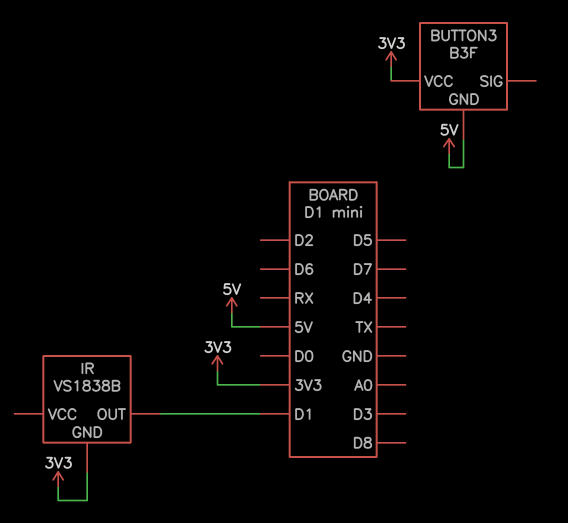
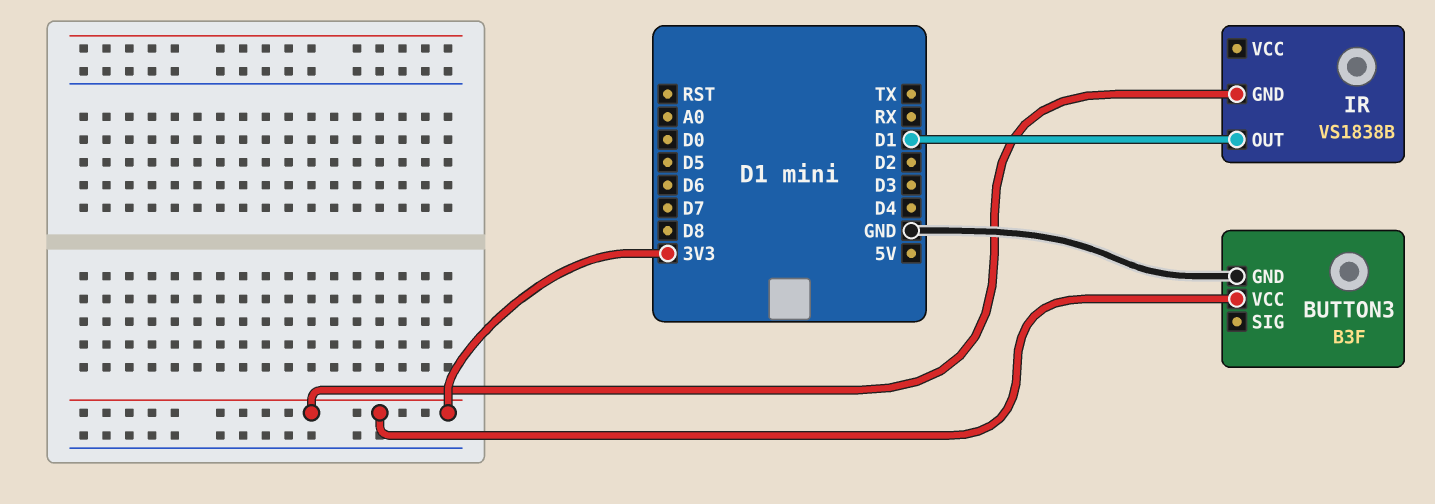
BUTTON3 pin GND: 5V -> GND

